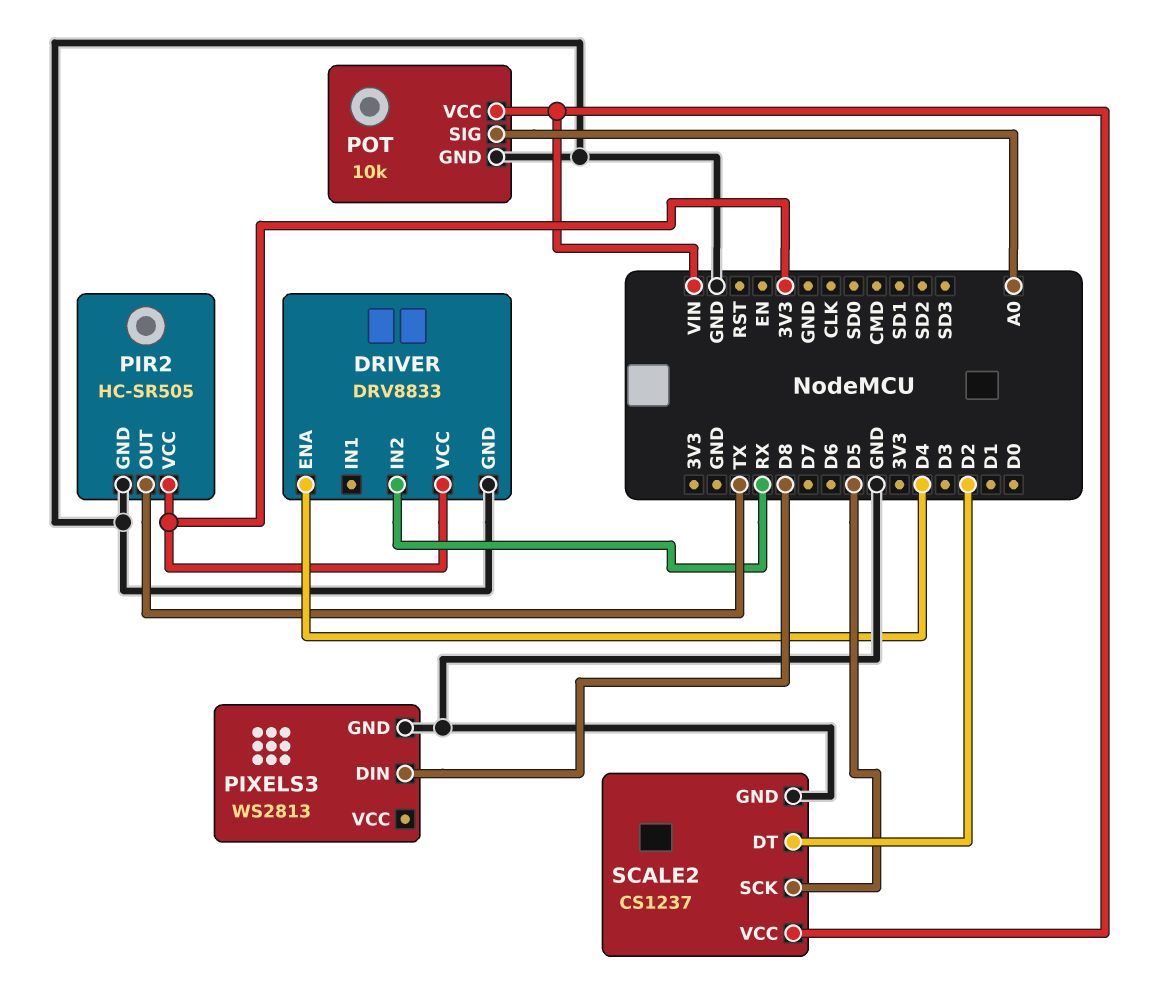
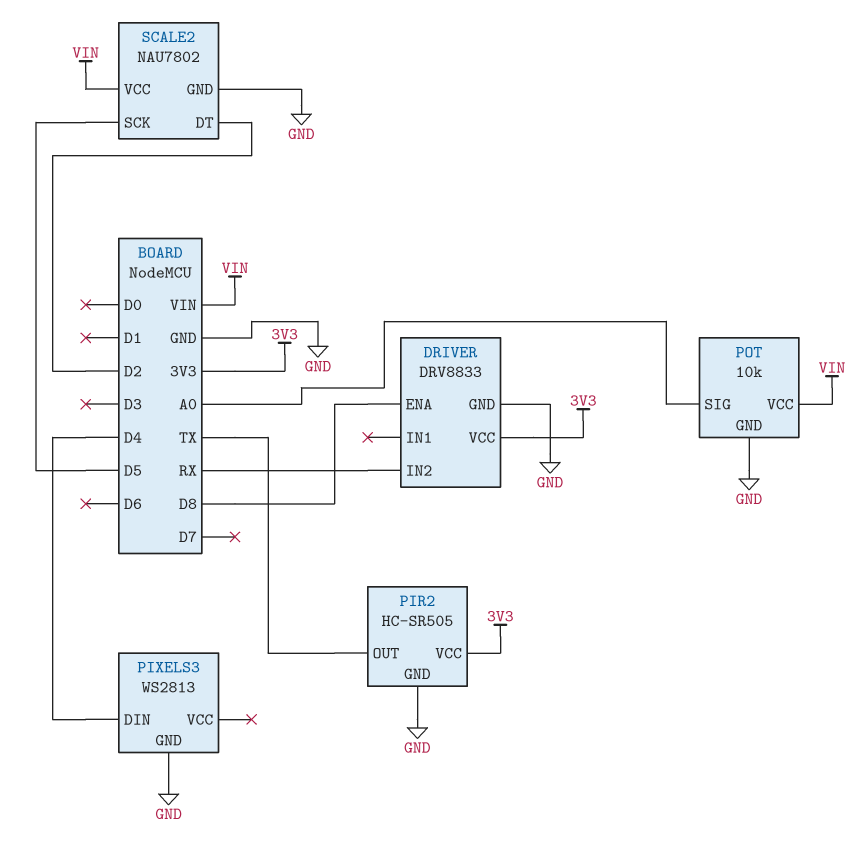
DRIVER pin ENA: D4 -> D8
PIXELS3 pin DIN: D8 -> D4
SCALE2: CS1237 -> NAU7802

